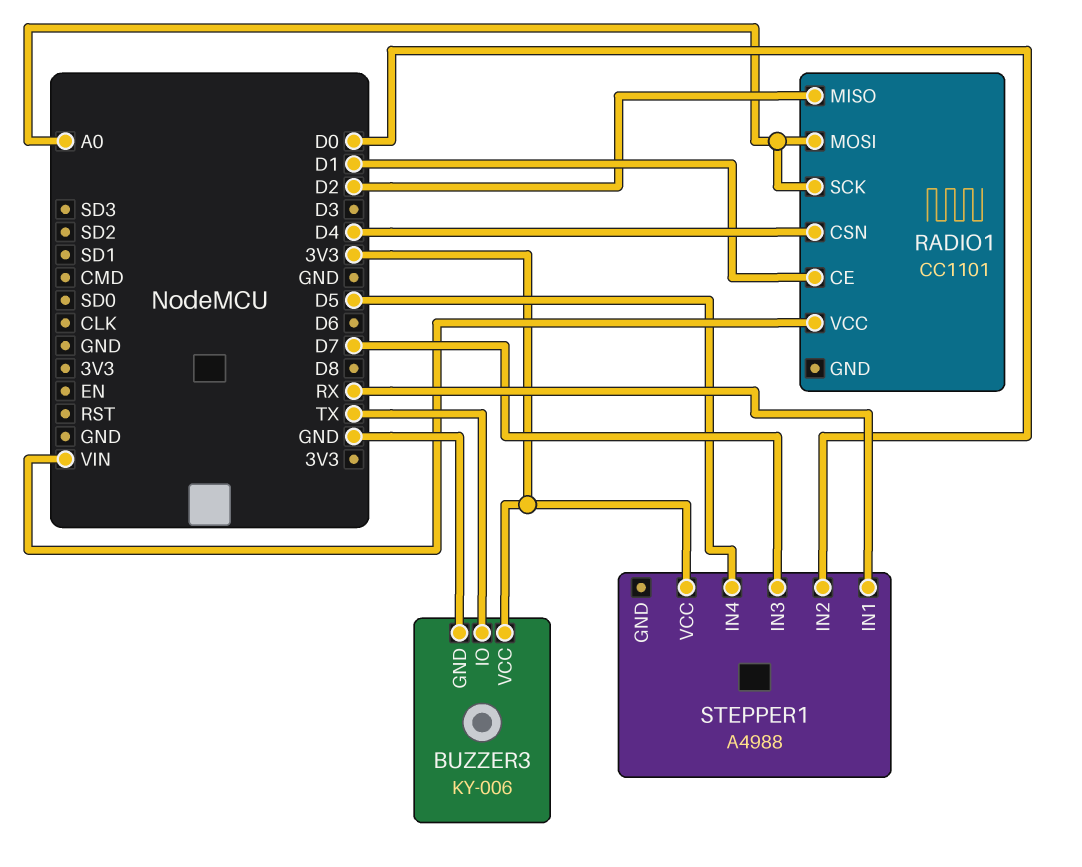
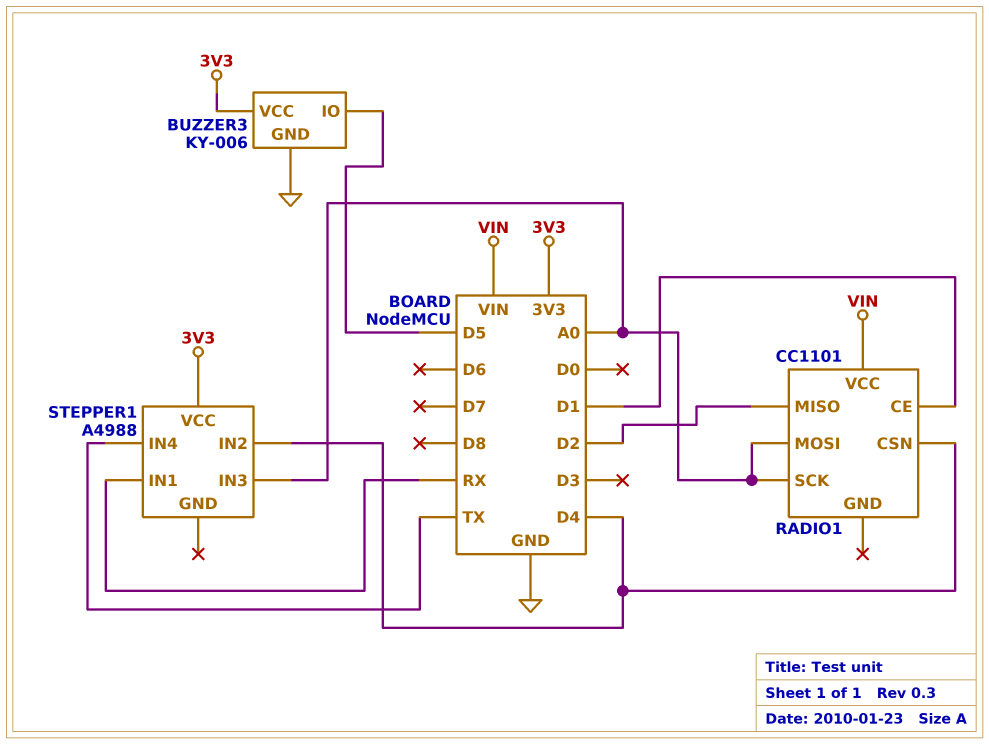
BUZZER3 pin IO: TX -> D5
STEPPER1 pin IN2: D0 -> D4
STEPPER1 pin IN3: D7 -> A0
STEPPER1 pin IN4: D5 -> TX

